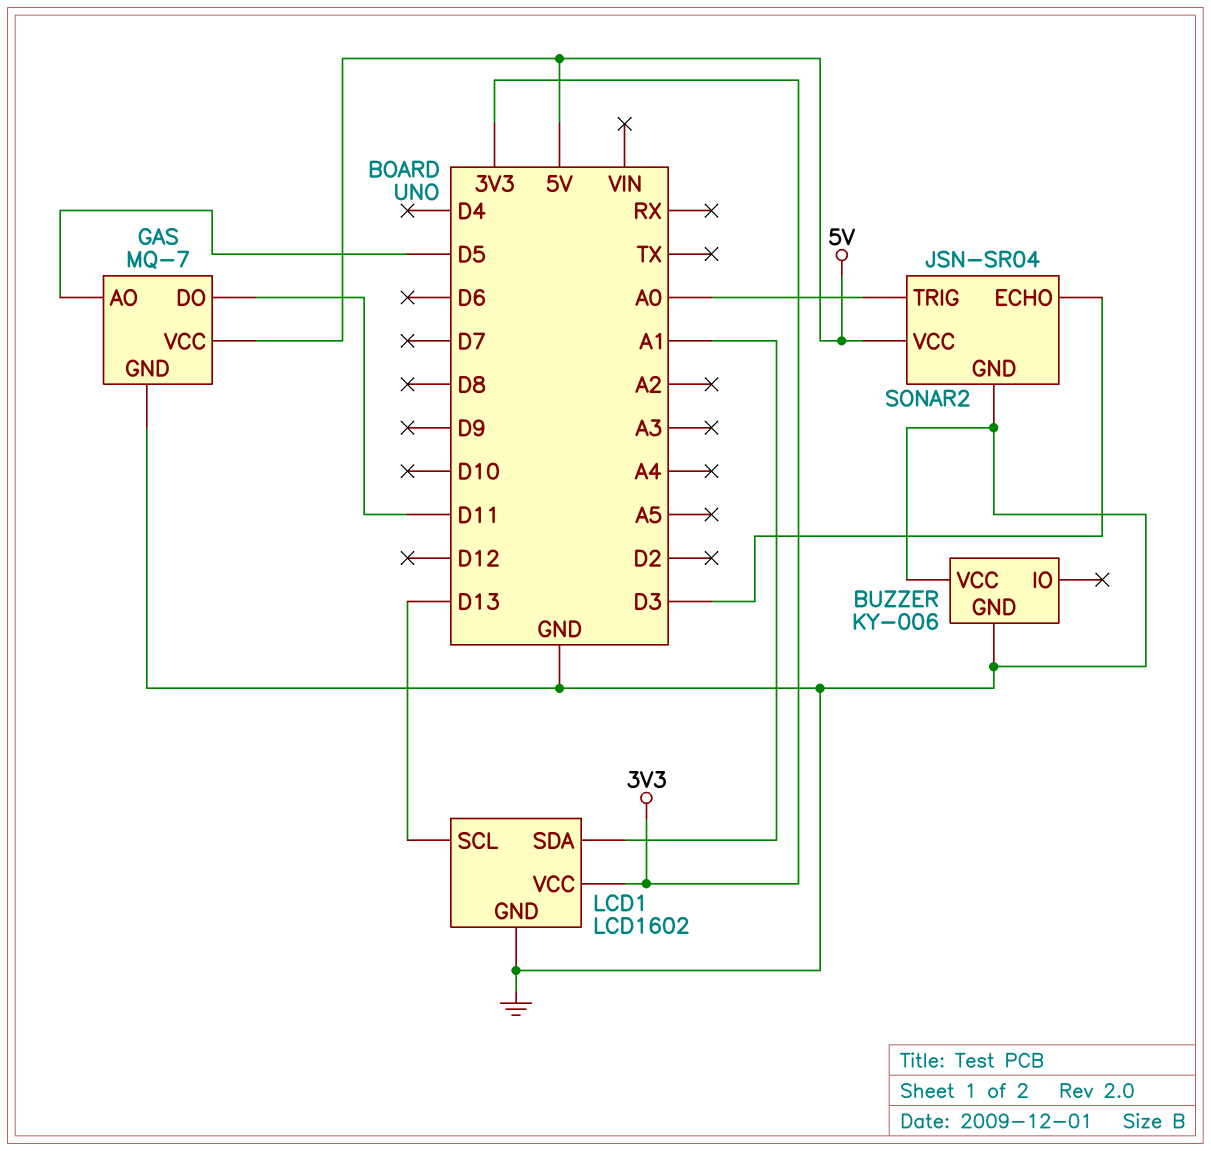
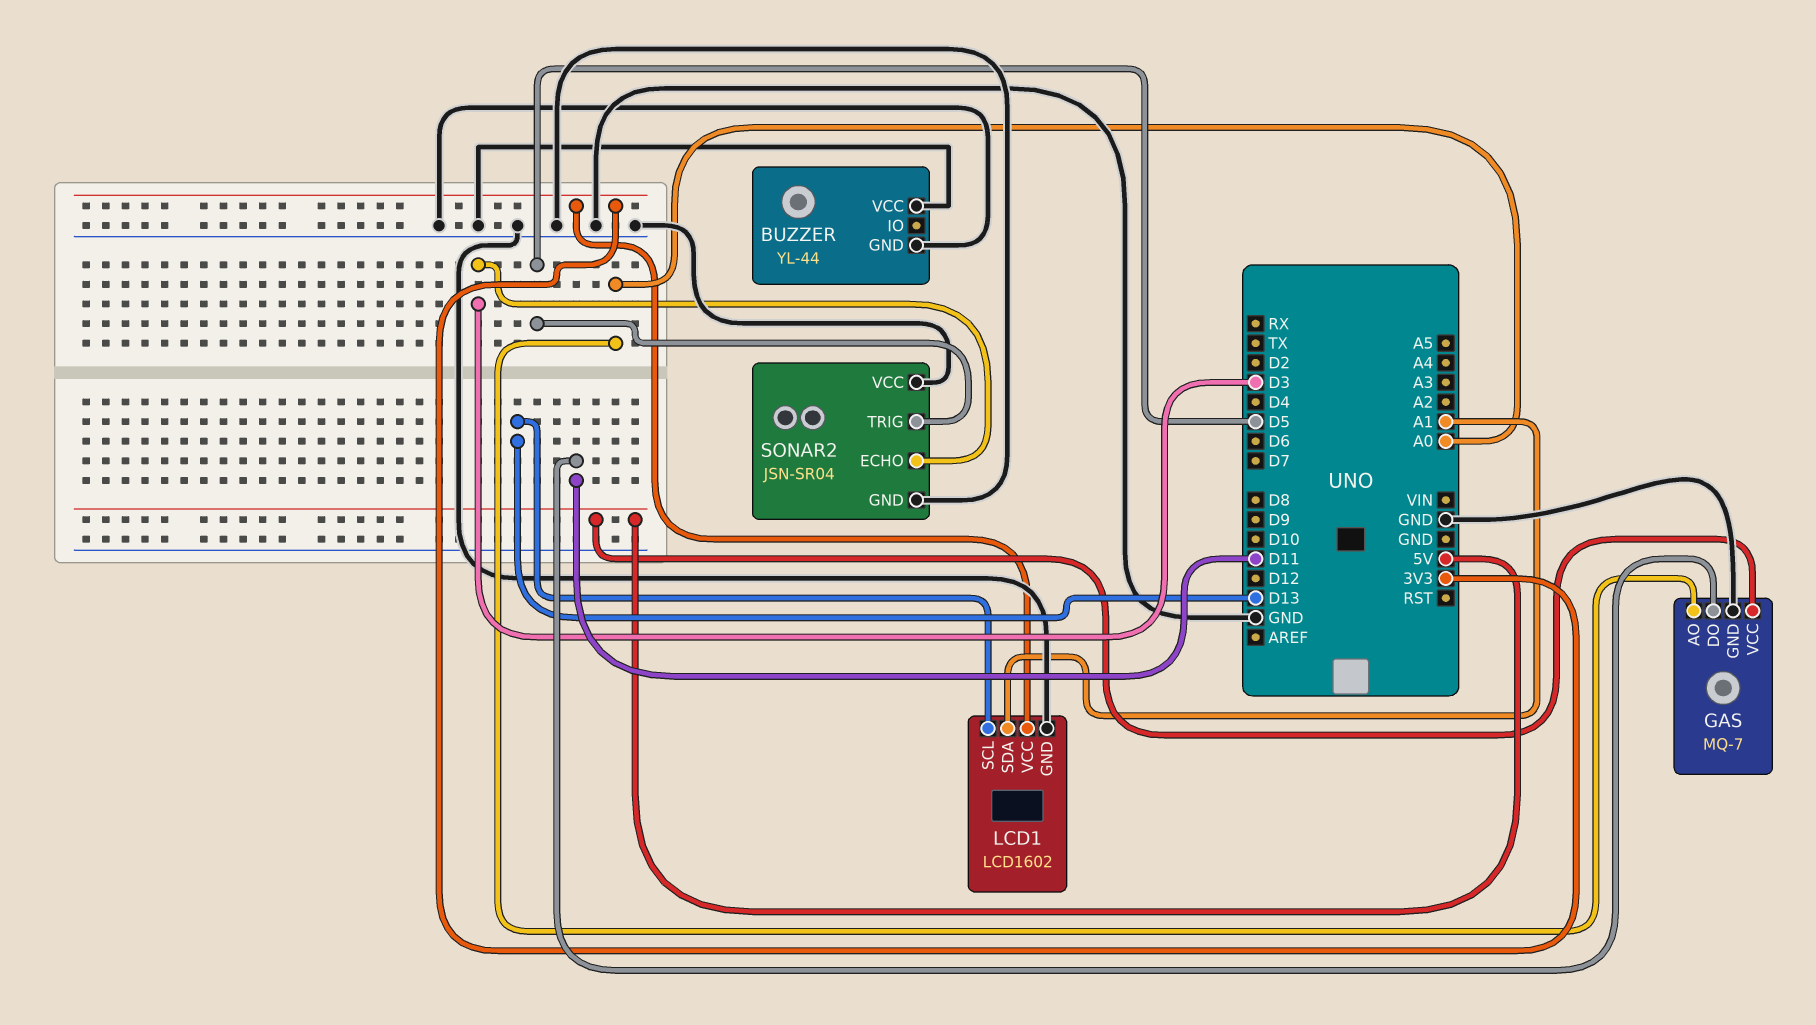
BUZZER: KY-006 -> YL-44
GAS pin AO: D5 -> A0
SONAR2 pin TRIG: A0 -> D5
SONAR2 pin VCC: 5V -> GND

